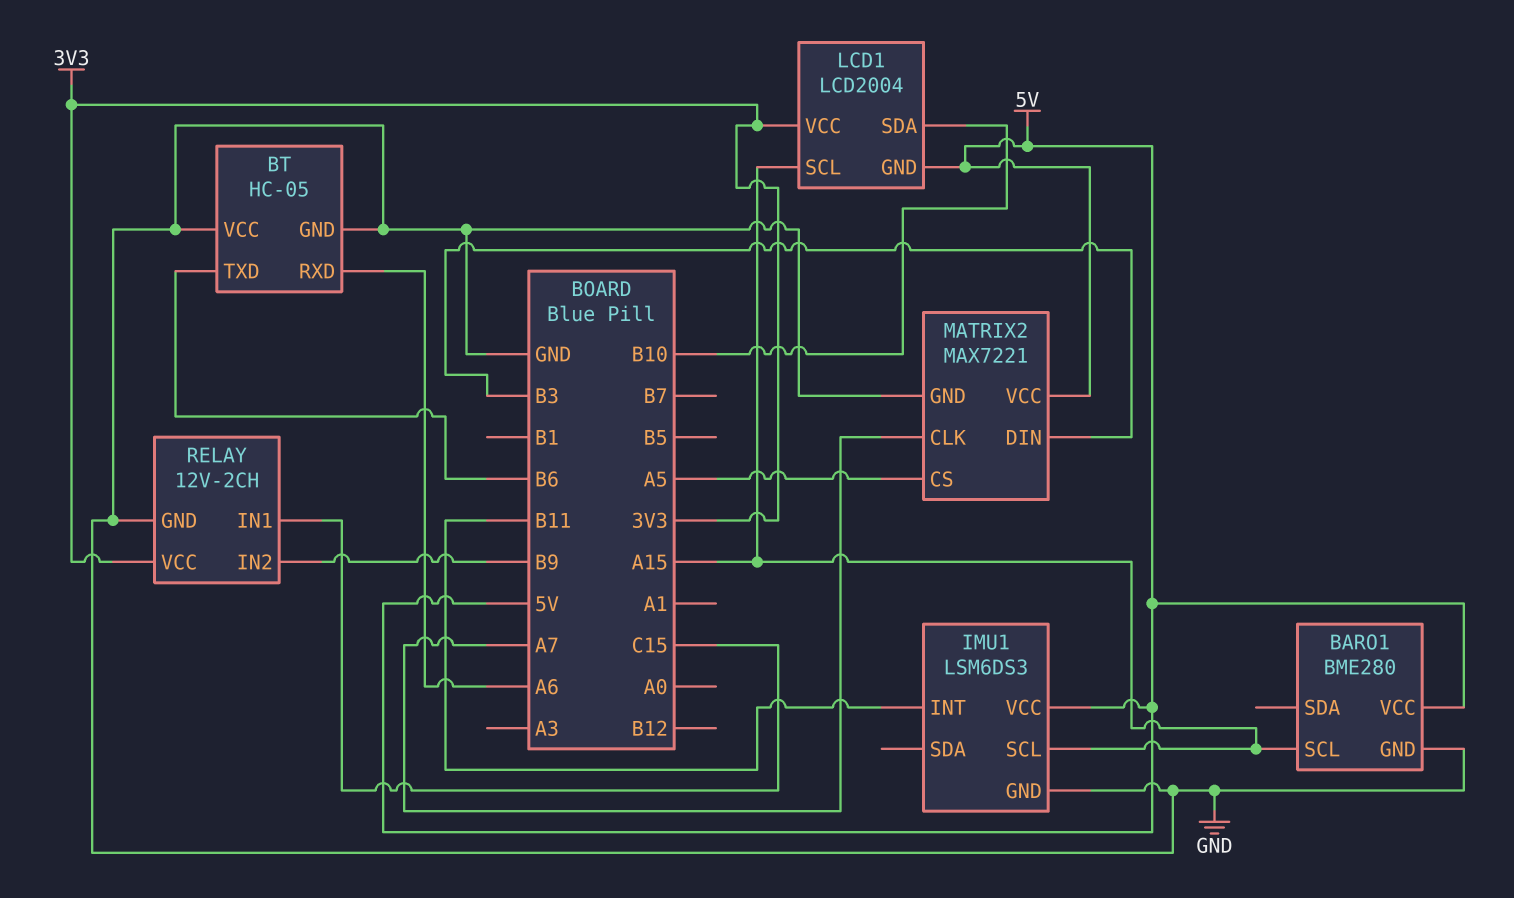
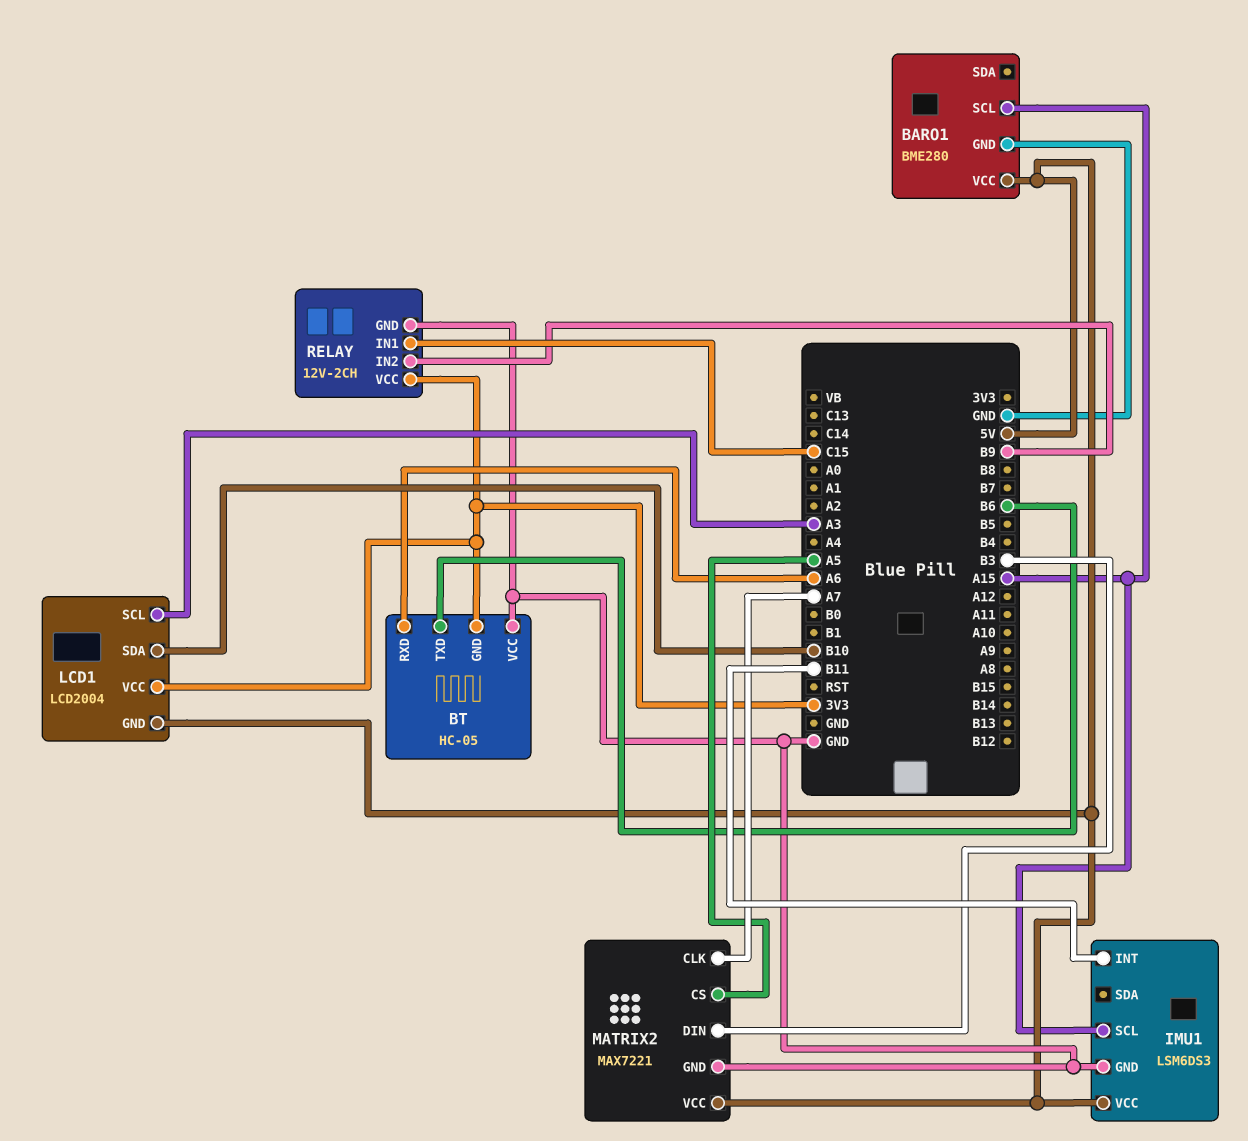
BT pin GND: GND -> 3V3
LCD1 pin SCL: A15 -> A3

